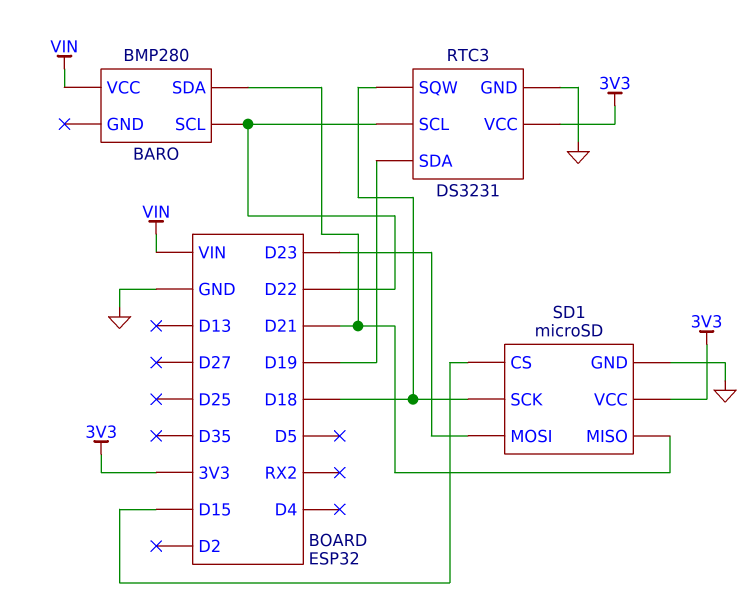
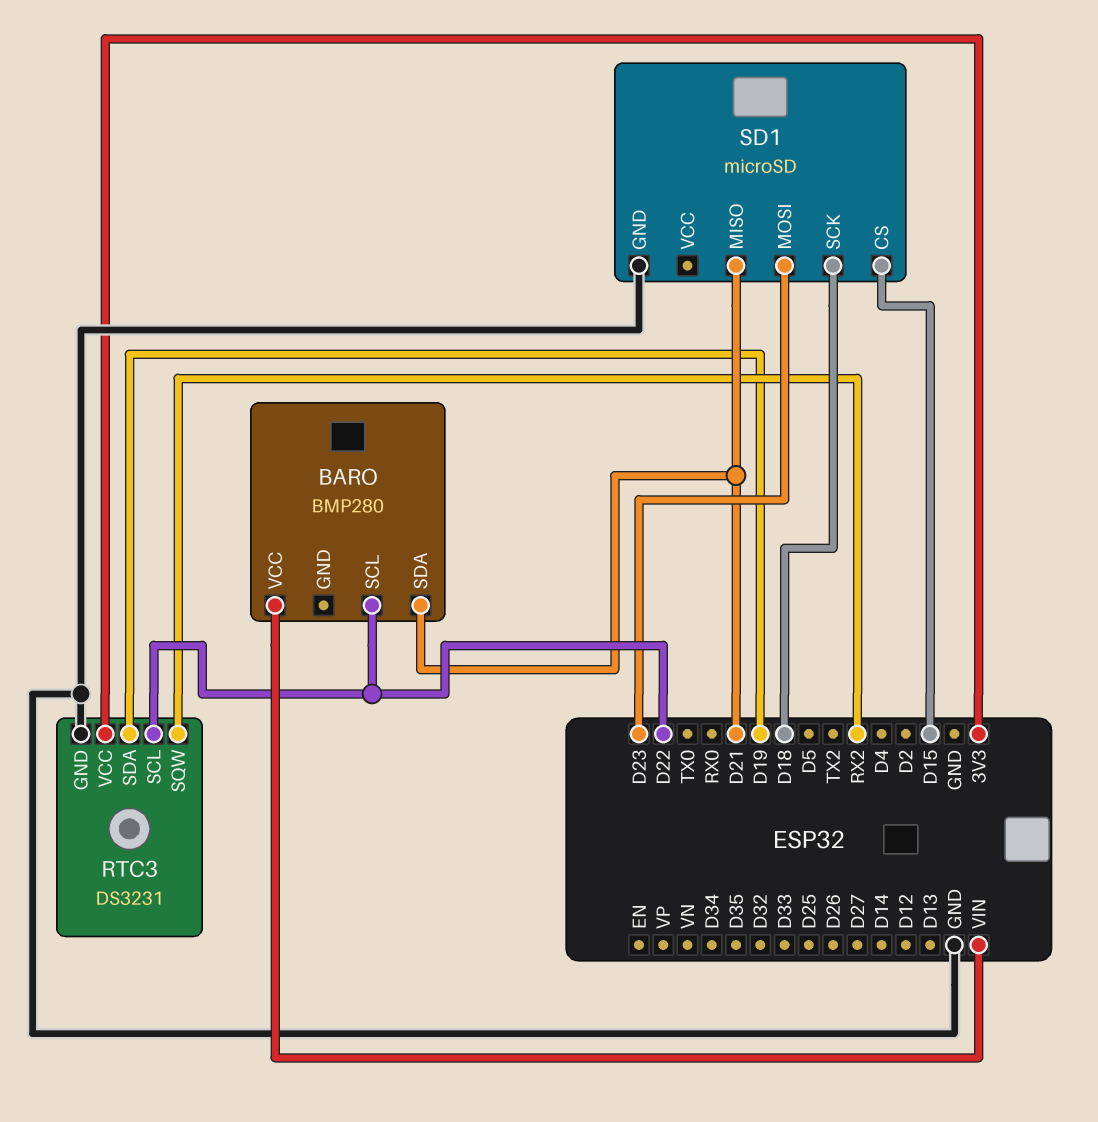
RTC3 pin SQW: D18 -> RX2
SD1 pin VCC: 3V3 -> none

